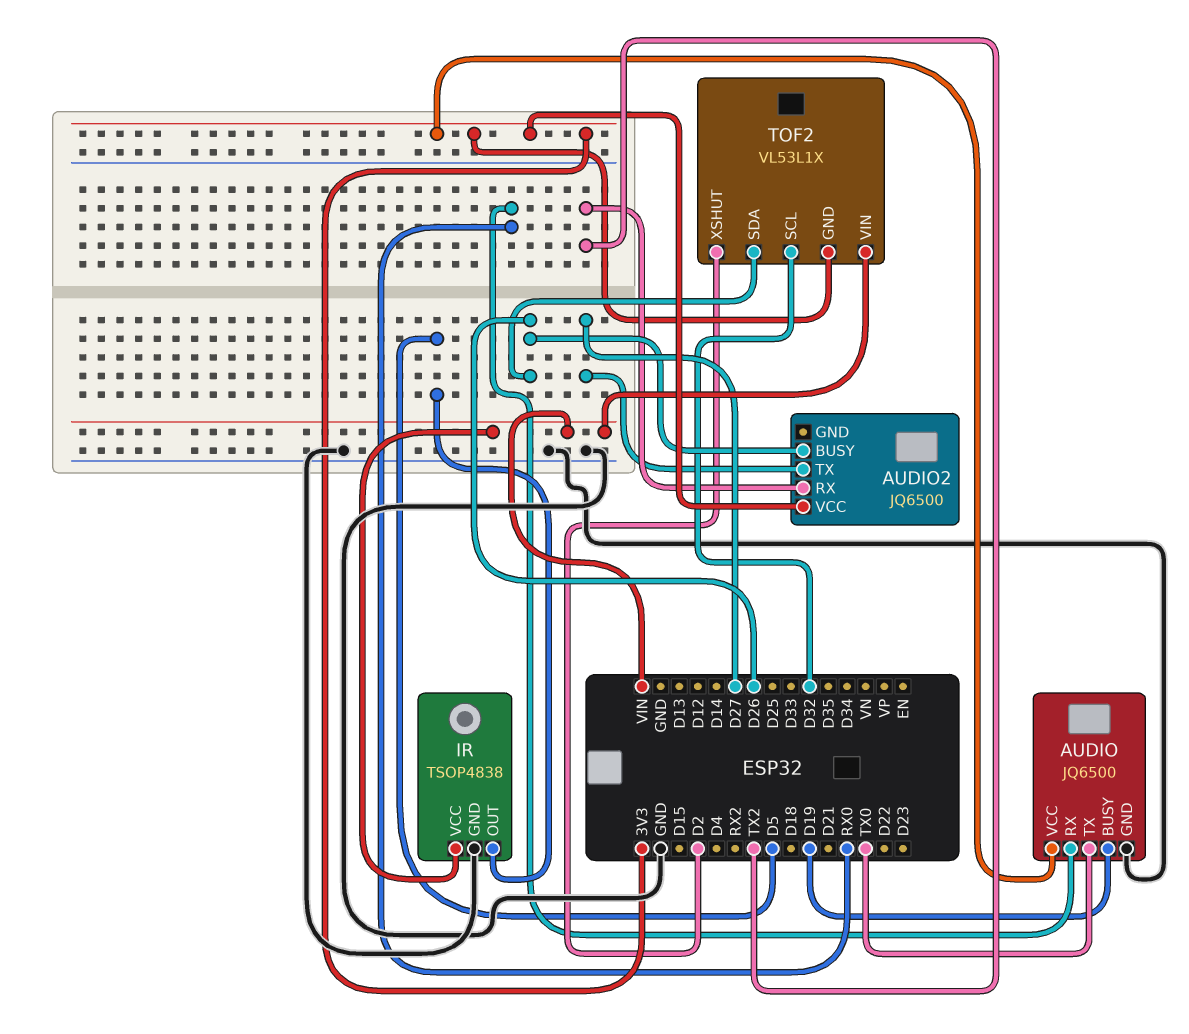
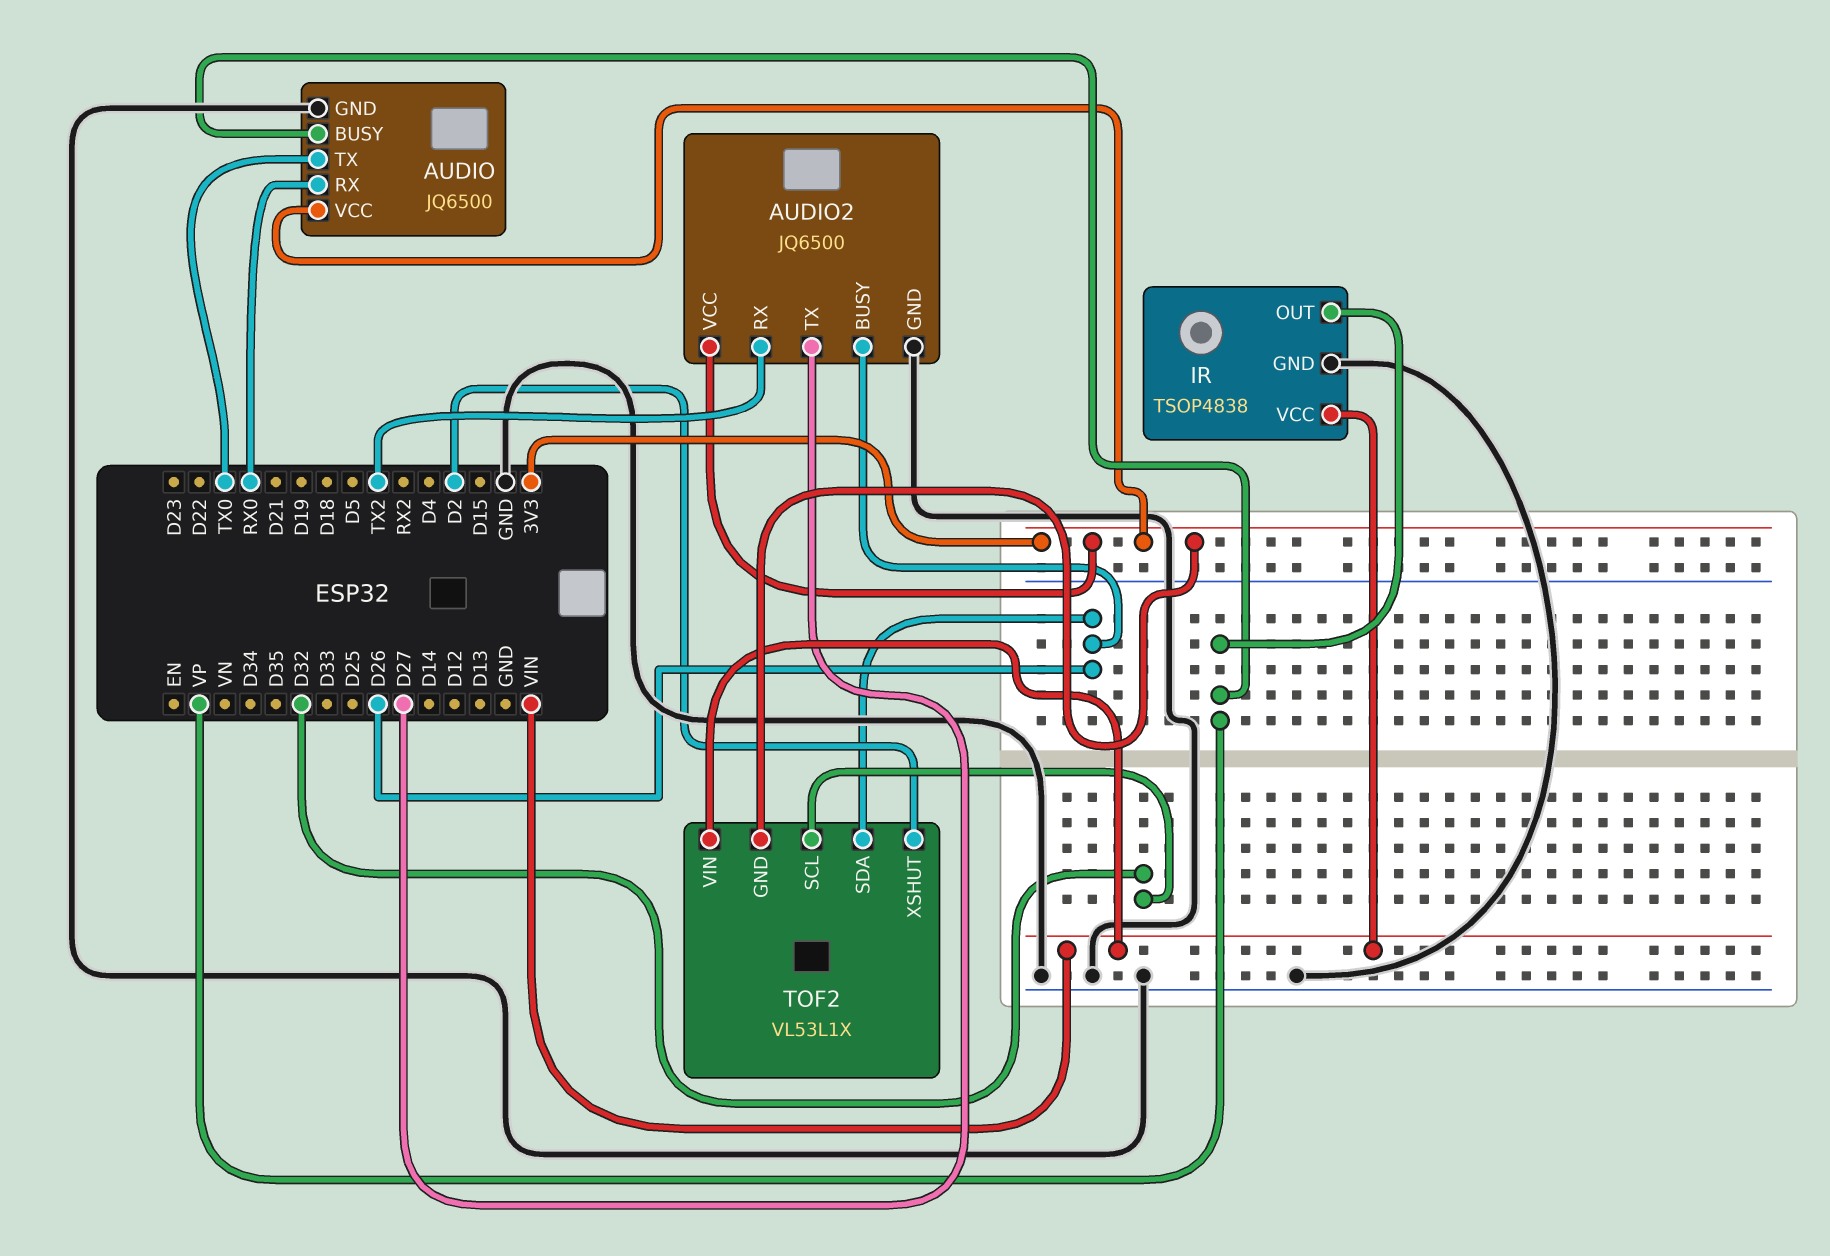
AUDIO pin BUSY: D19 -> VP
AUDIO2 pin GND: none -> GND
IR pin OUT: D5 -> VP

